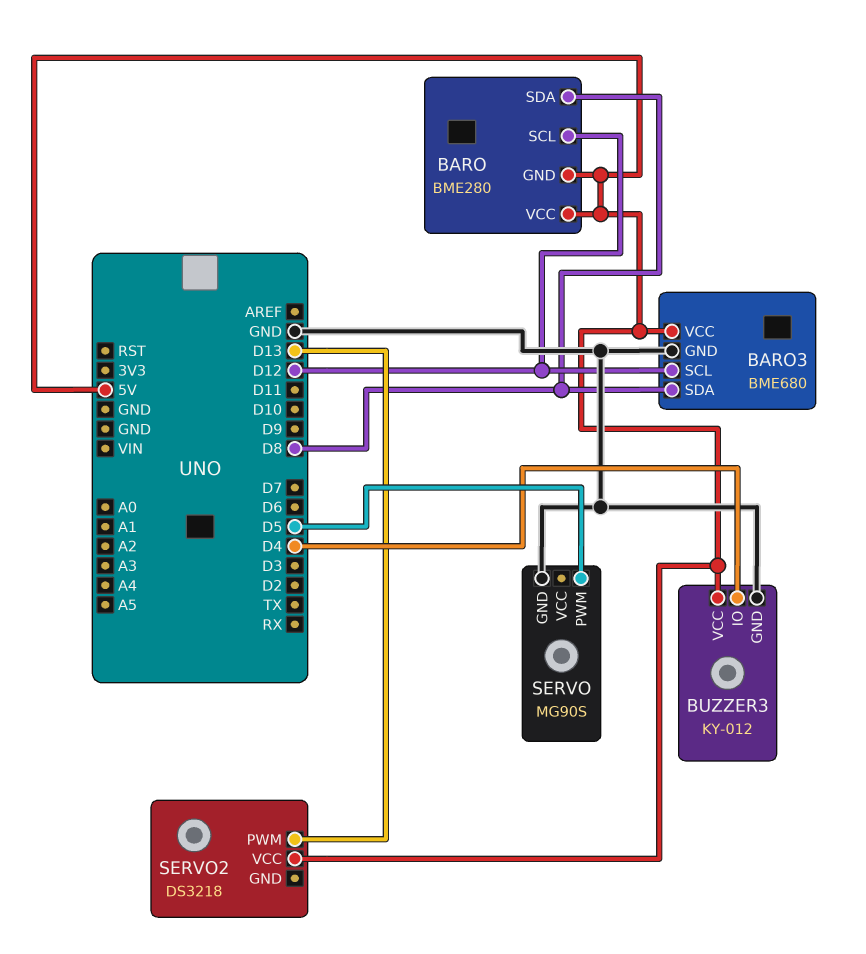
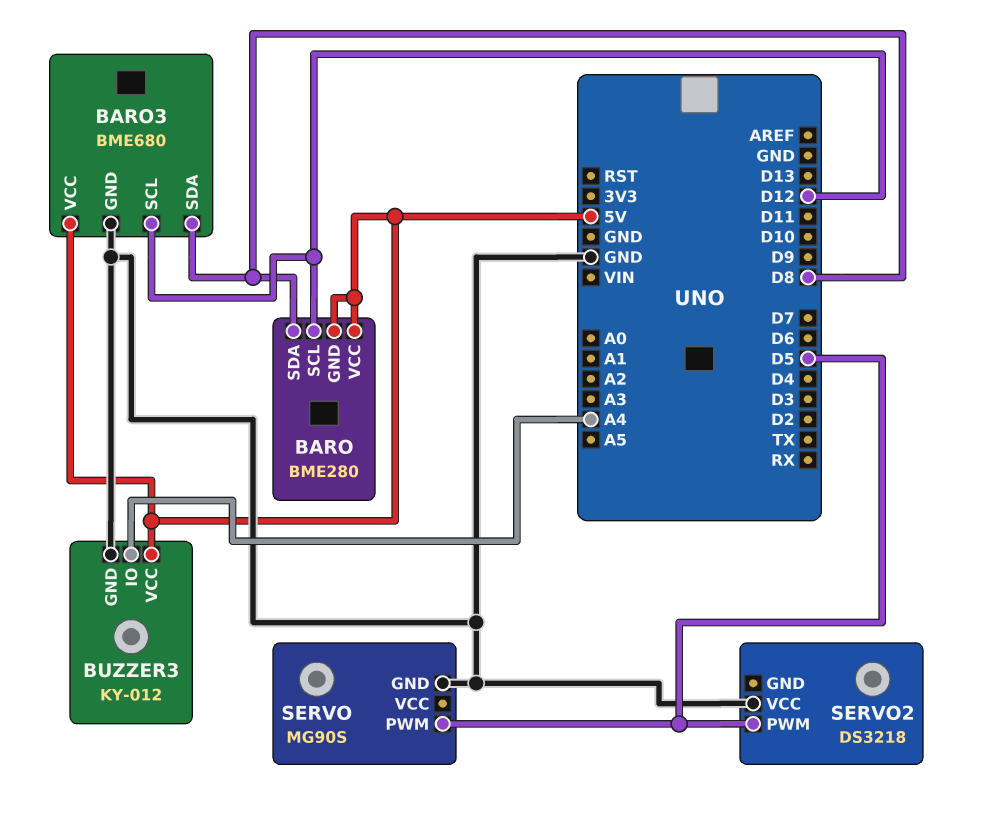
BUZZER3 pin IO: D4 -> A4
SERVO2 pin PWM: D13 -> D5
SERVO2 pin VCC: 5V -> GND

